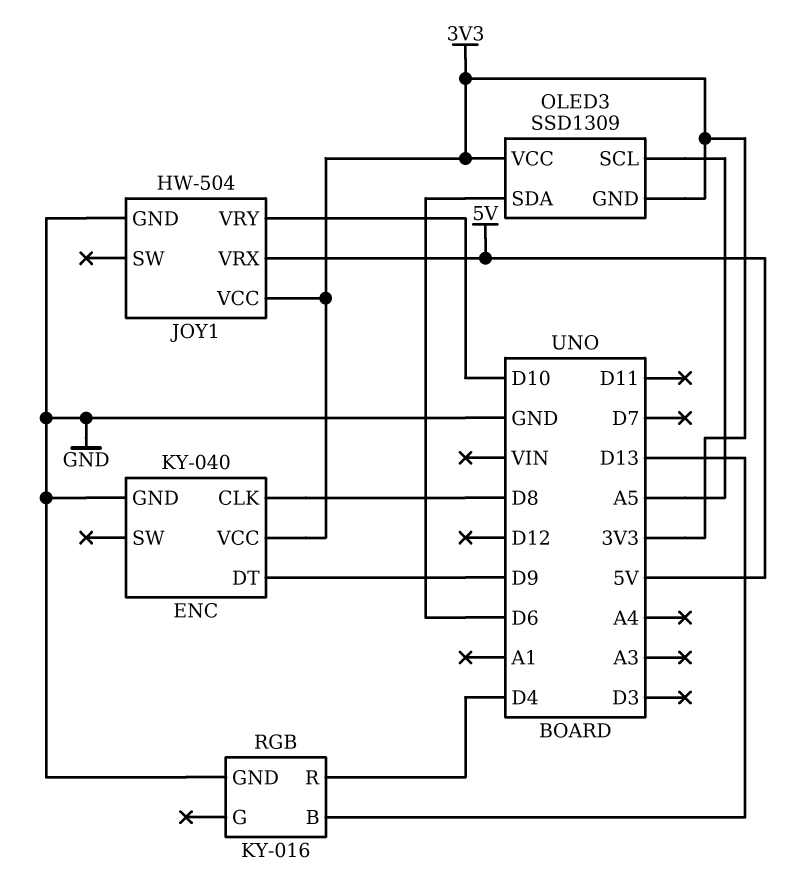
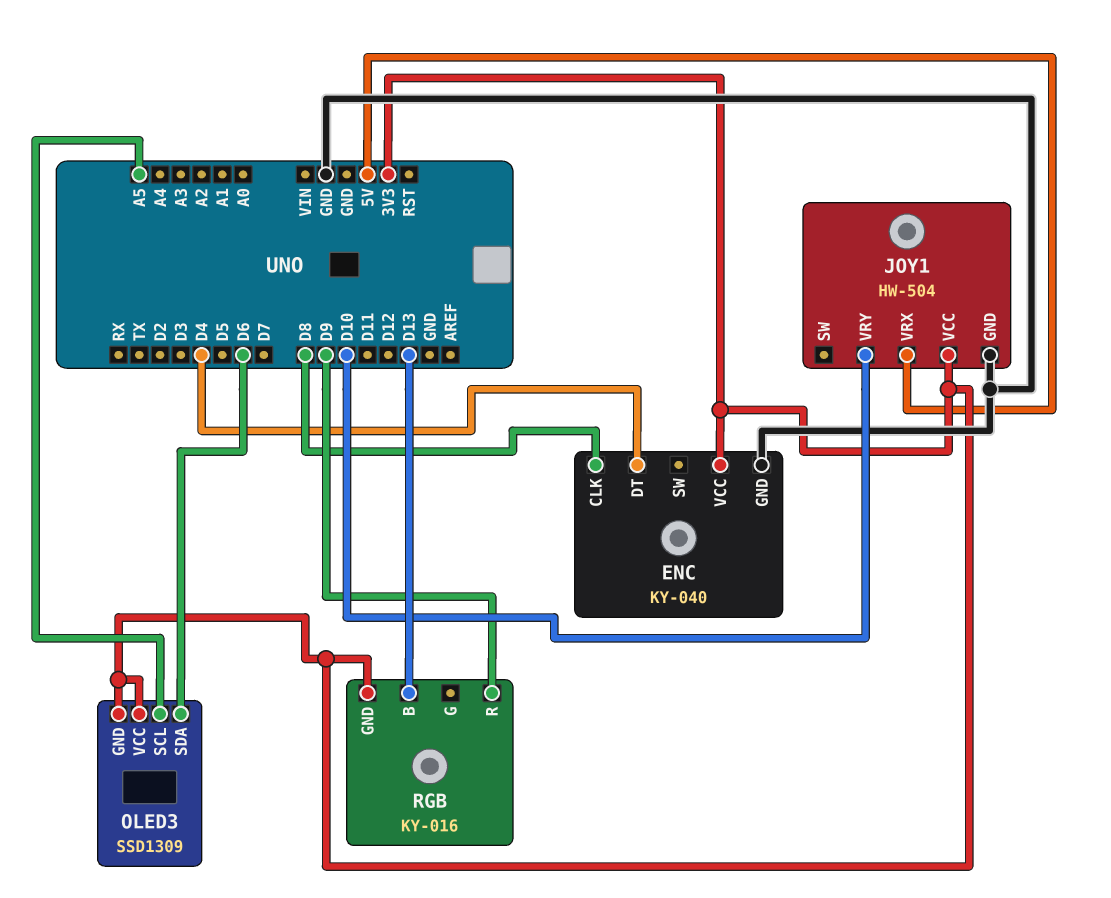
ENC pin DT: D9 -> D4
RGB pin GND: GND -> 3V3
RGB pin R: D4 -> D9

